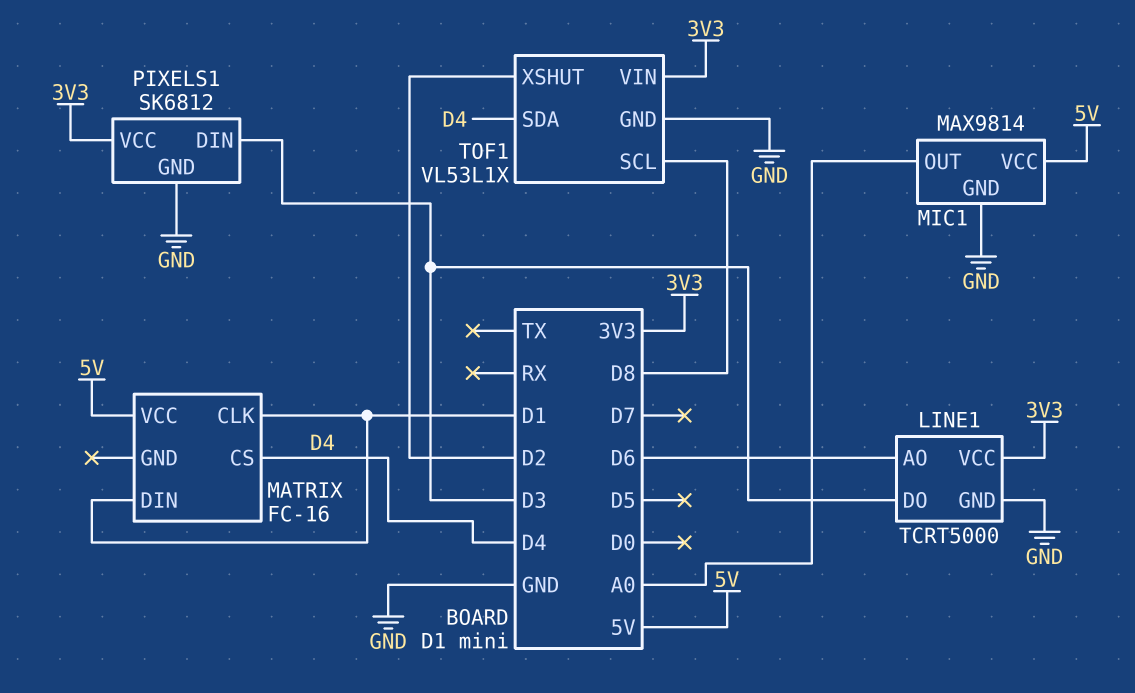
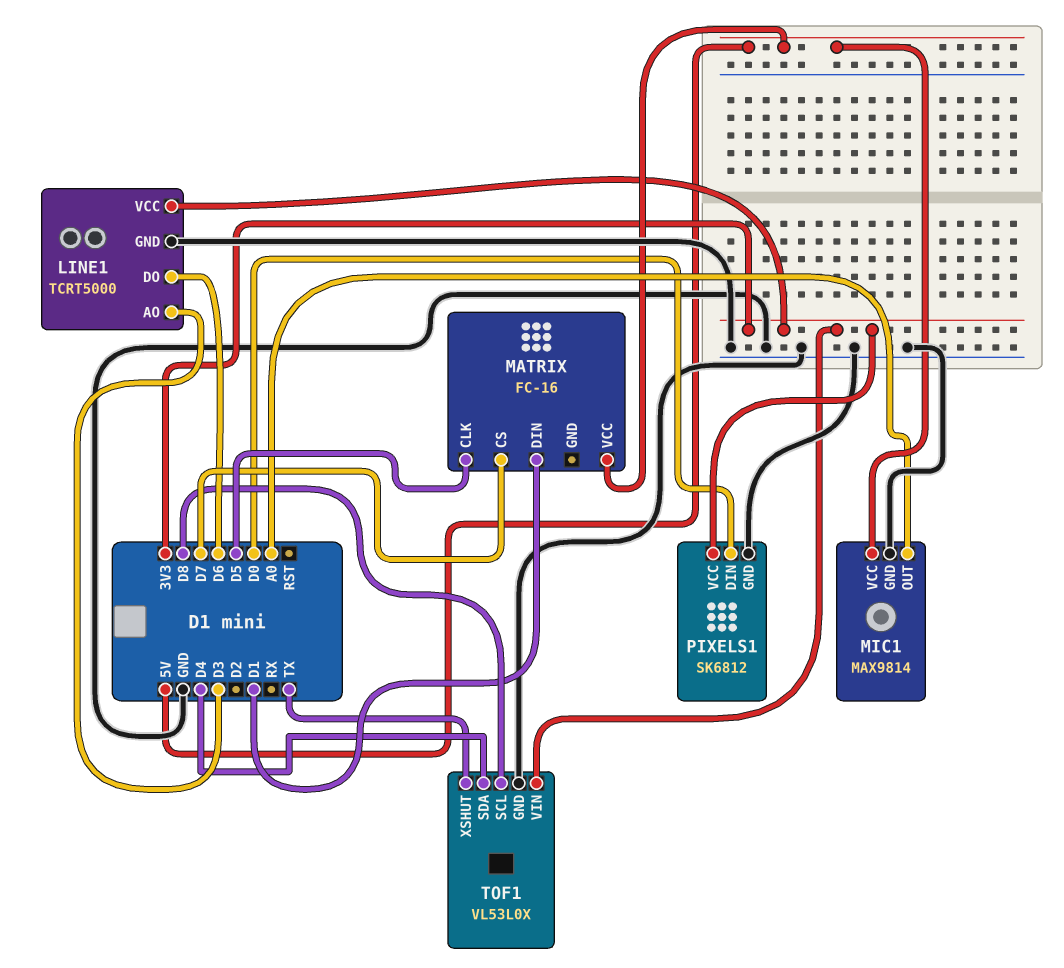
LINE1 pin AO: D6 -> D3
LINE1 pin DO: D3 -> D6
MATRIX pin CLK: D1 -> D5
MATRIX pin CS: D4 -> D7
PIXELS1 pin DIN: D3 -> D0
TOF1: VL53L1X -> VL53L0X
TOF1 pin XSHUT: D2 -> TX

